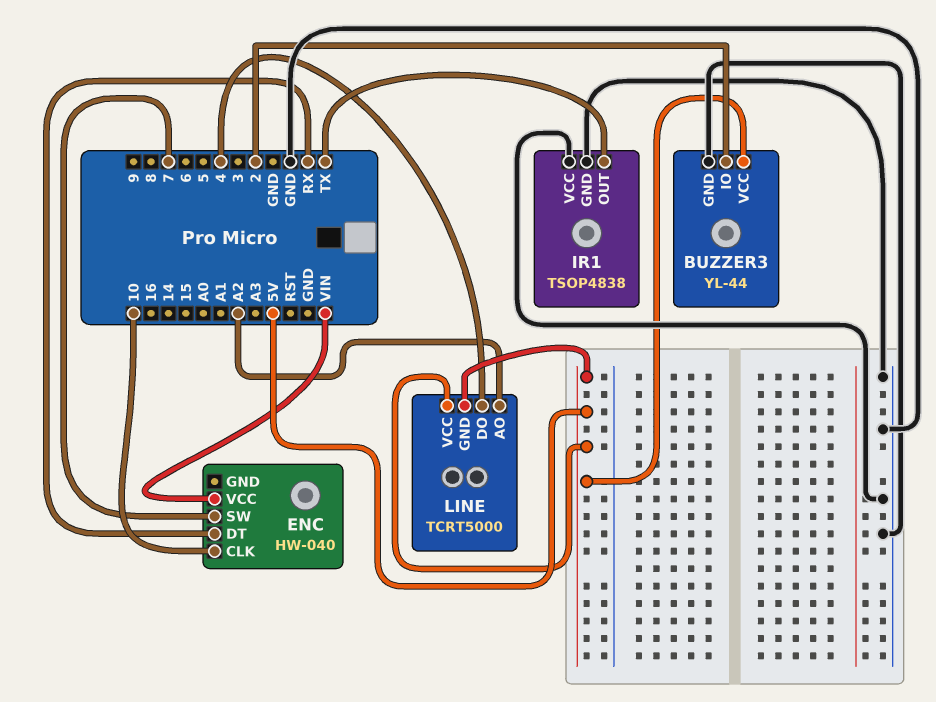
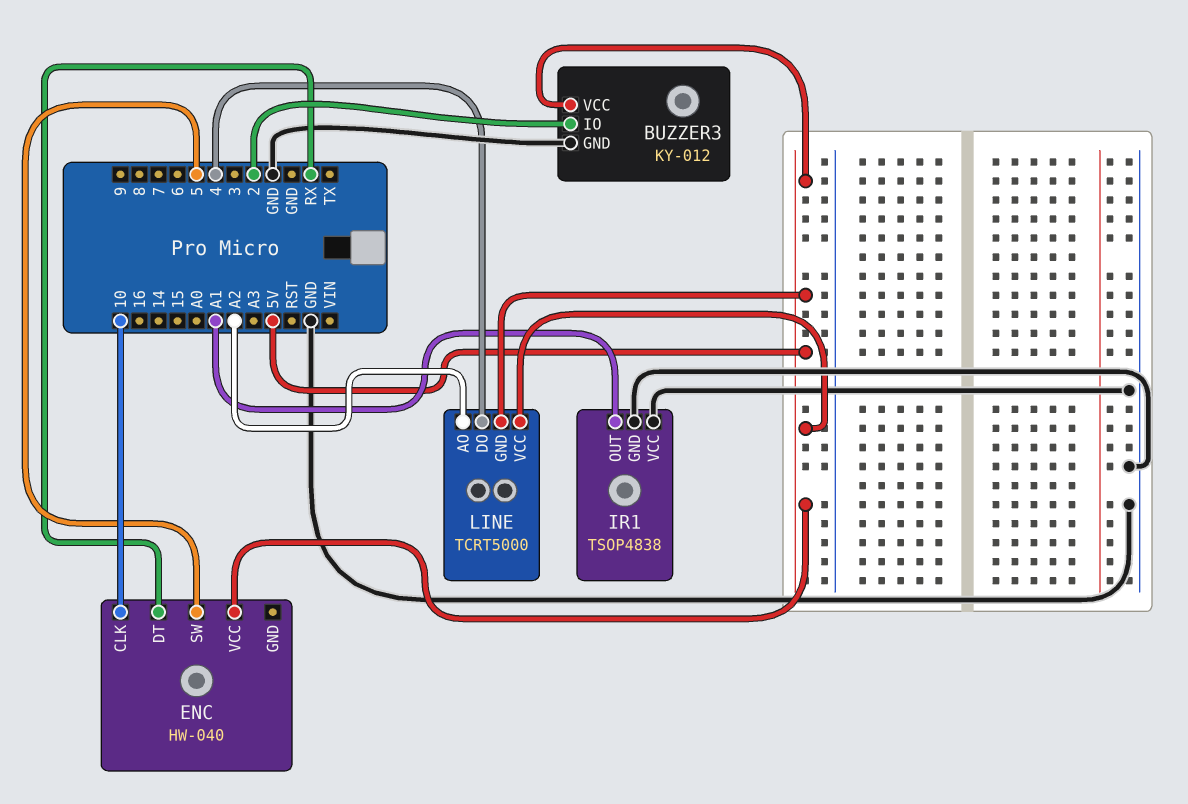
BUZZER3: YL-44 -> KY-012
ENC pin SW: 7 -> 5
ENC pin VCC: VIN -> 5V
IR1 pin OUT: TX -> A1

